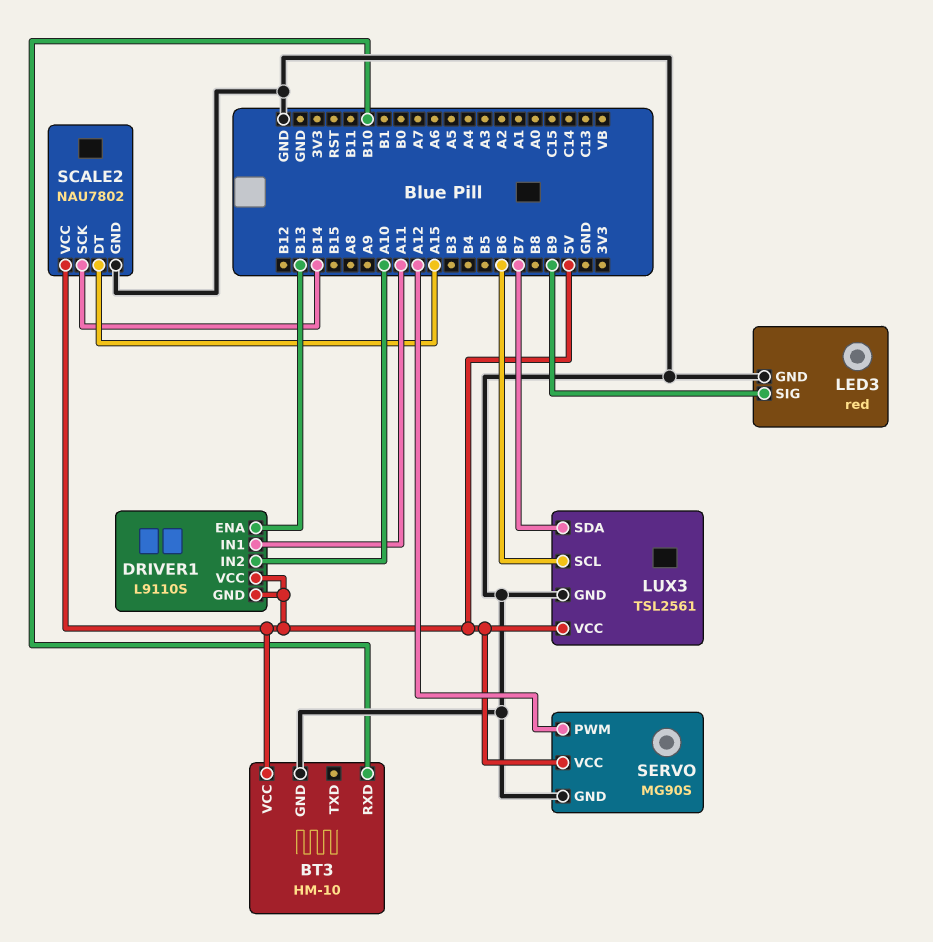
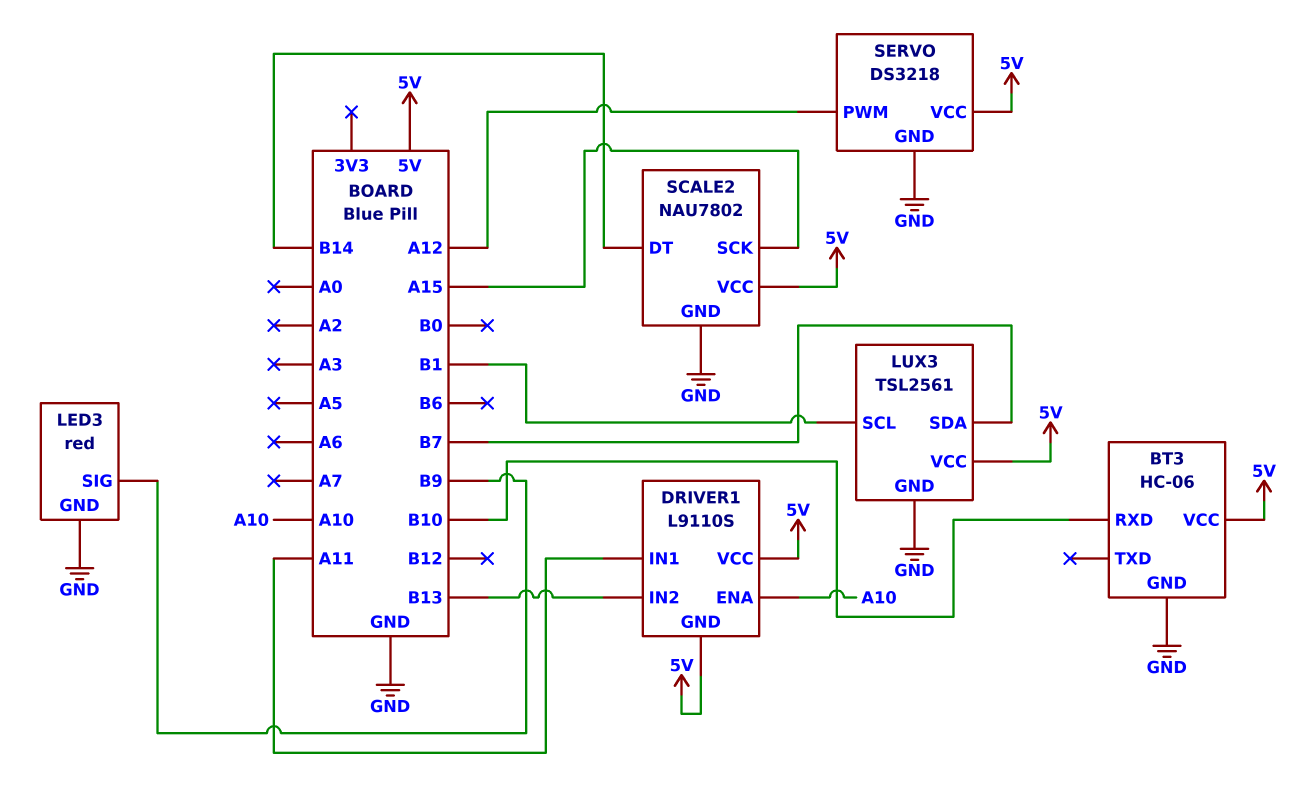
BT3: HM-10 -> HC-06
DRIVER1 pin ENA: B13 -> A10
DRIVER1 pin IN2: A10 -> B13
LUX3 pin SCL: B6 -> B1
SCALE2 pin DT: A15 -> B14
SCALE2 pin SCK: B14 -> A15
SERVO: MG90S -> DS3218

